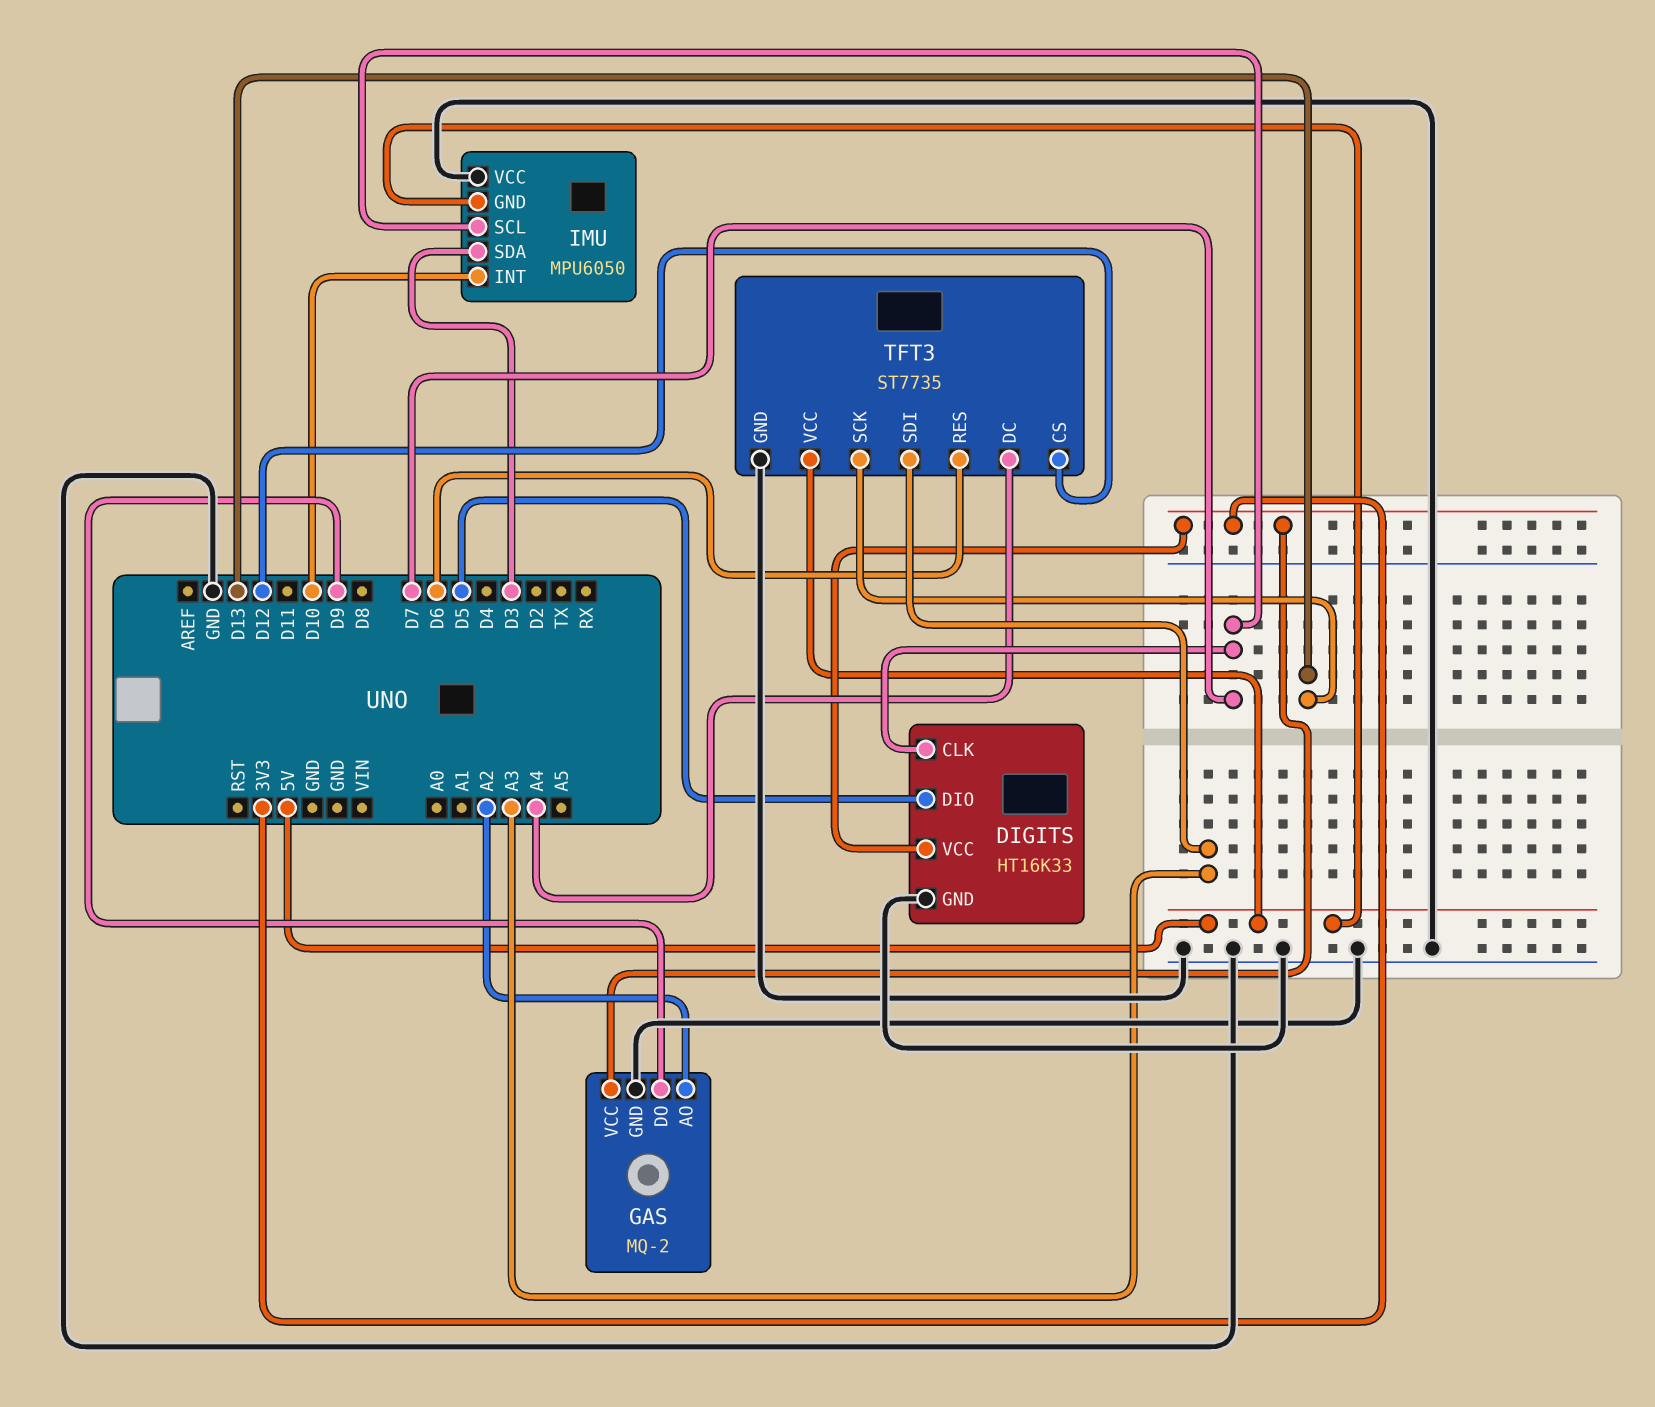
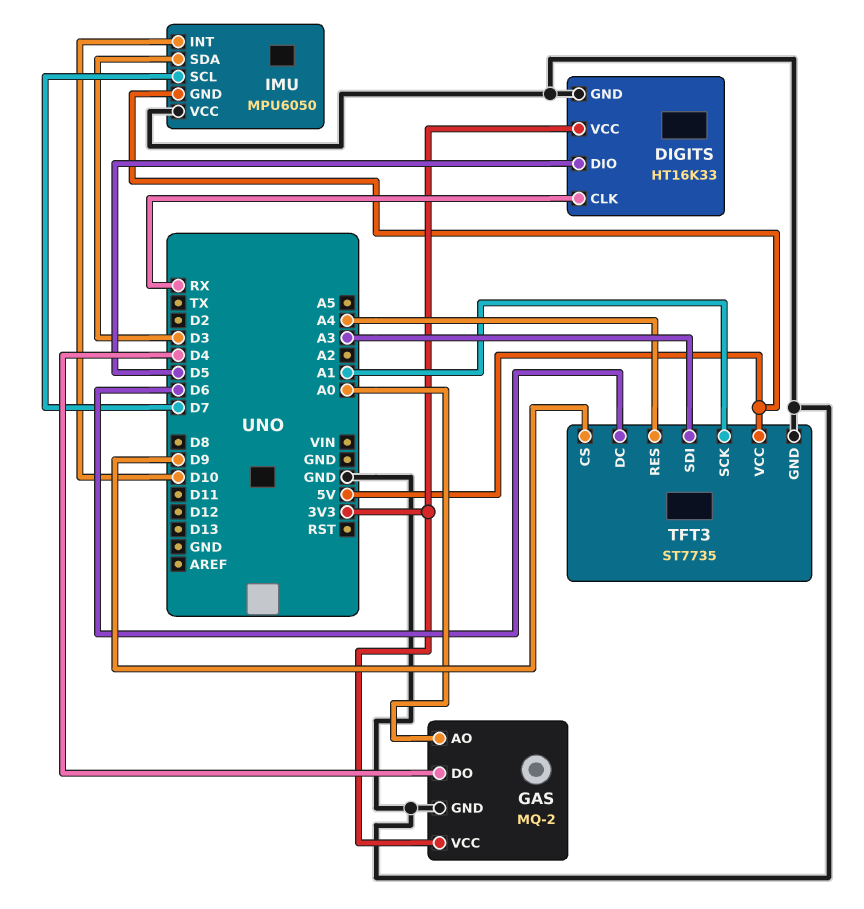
DIGITS pin CLK: D7 -> RX
GAS pin AO: A2 -> A0
GAS pin DO: D9 -> D4
TFT3 pin CS: D12 -> D9
TFT3 pin DC: A4 -> D6
TFT3 pin RES: D6 -> A4
TFT3 pin SCK: D13 -> A1

